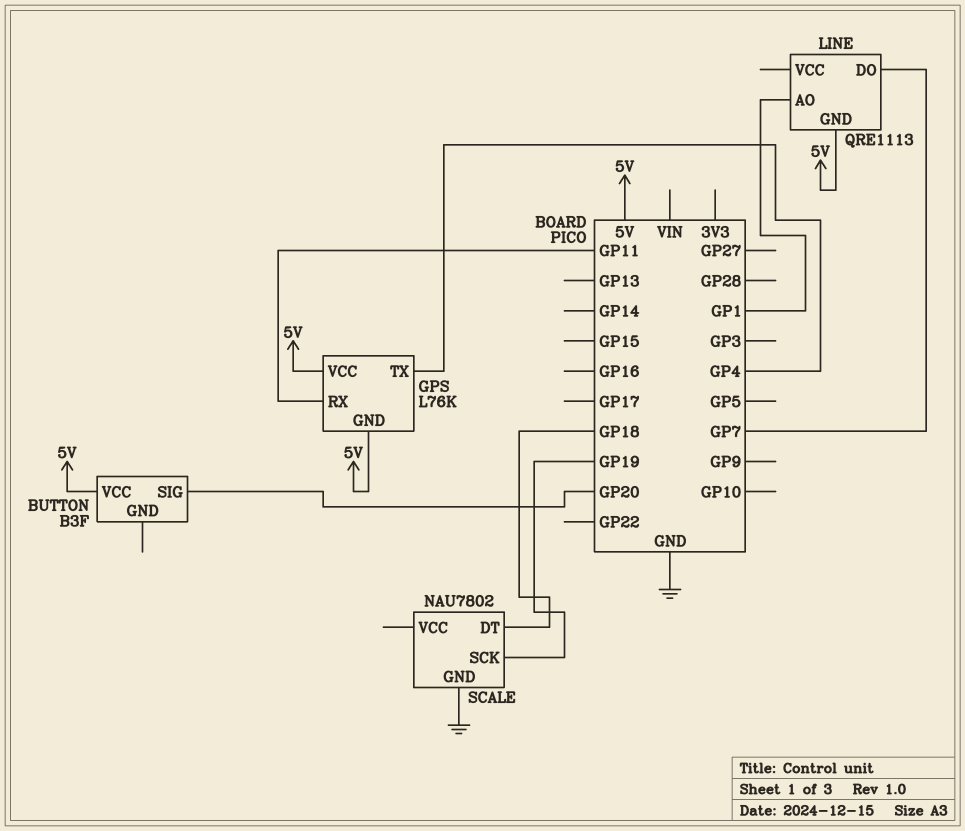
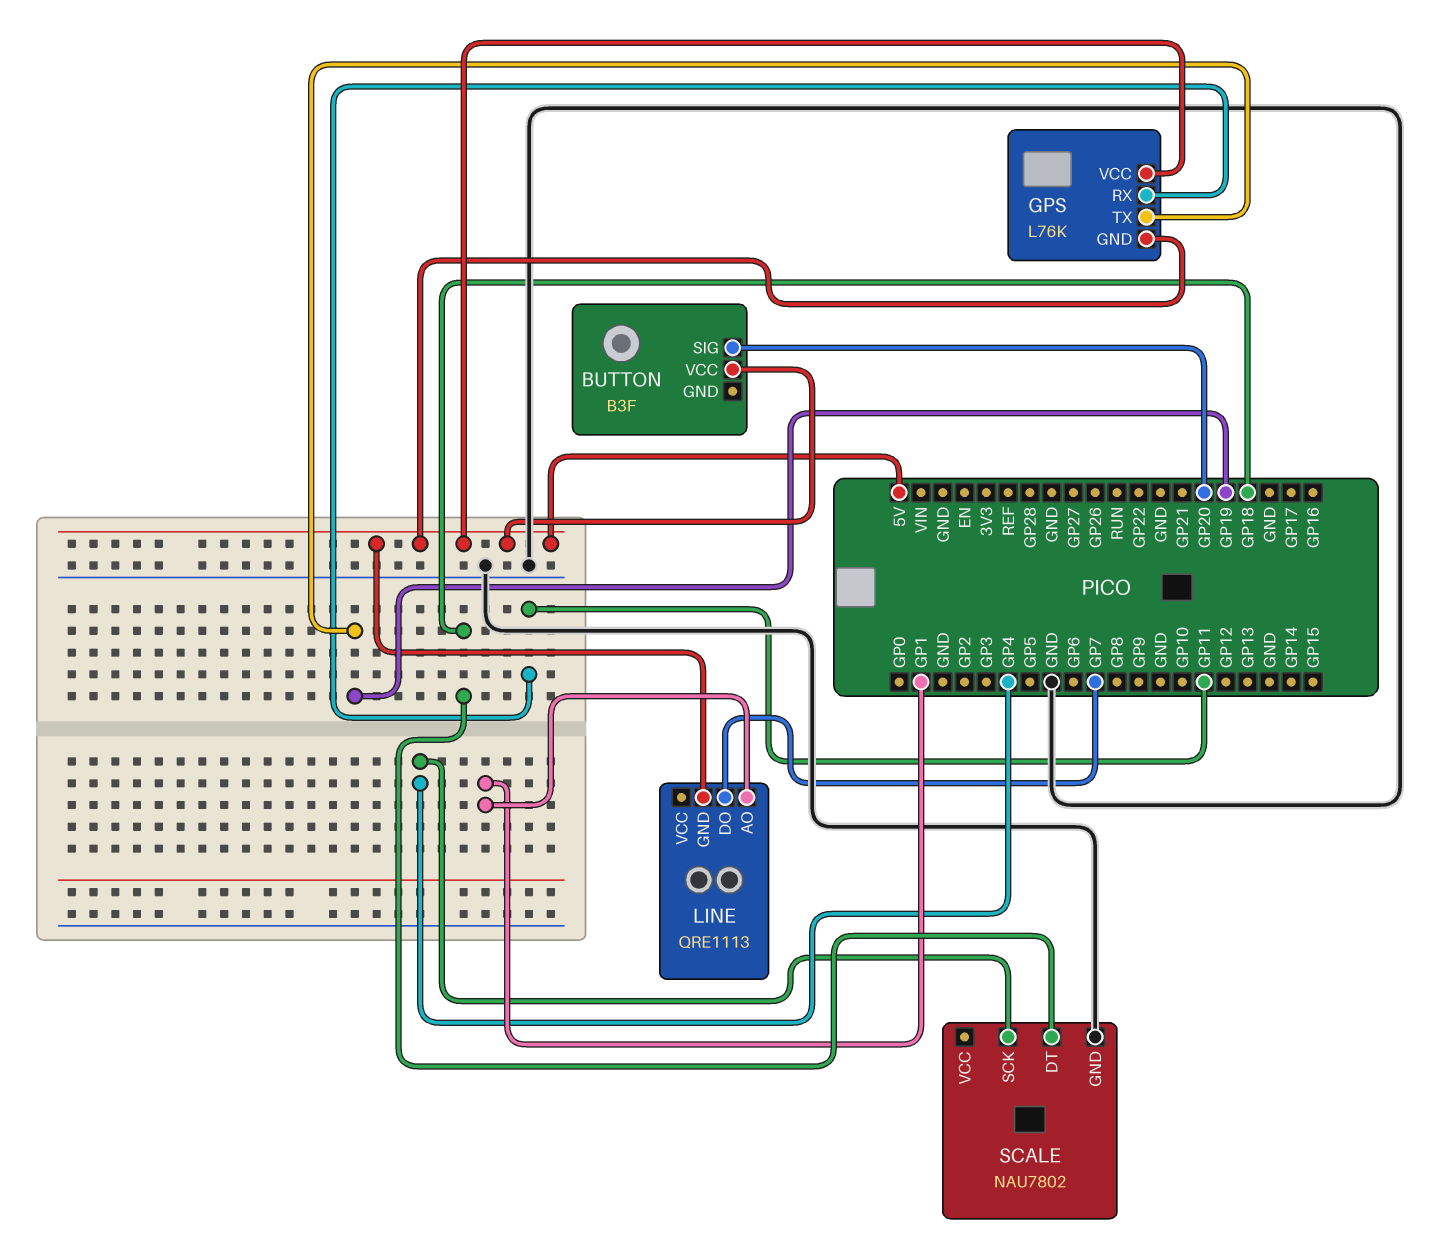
GPS pin TX: GP4 -> GP19
SCALE pin SCK: GP19 -> GP4

